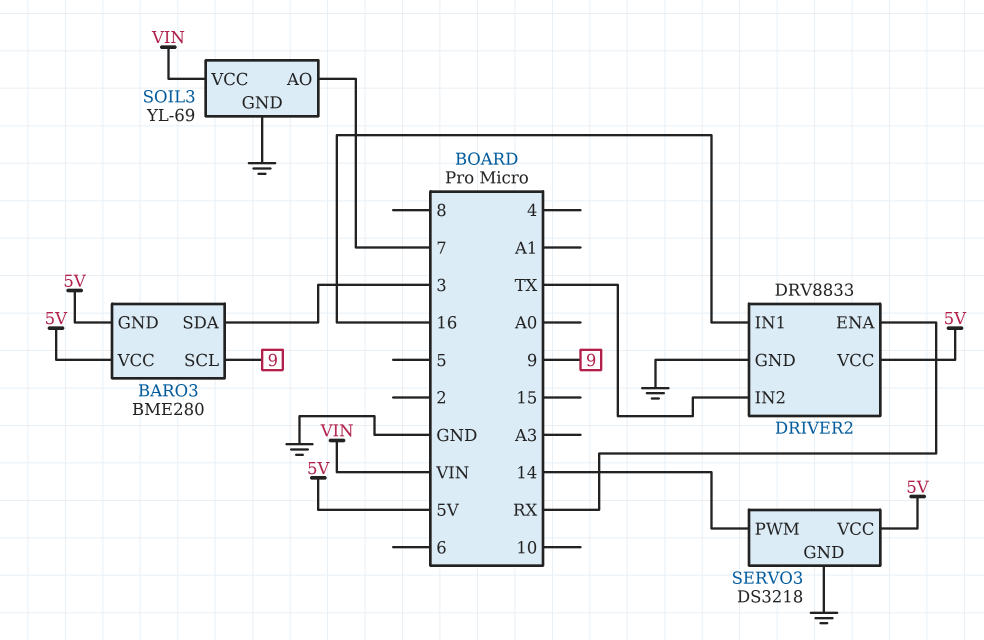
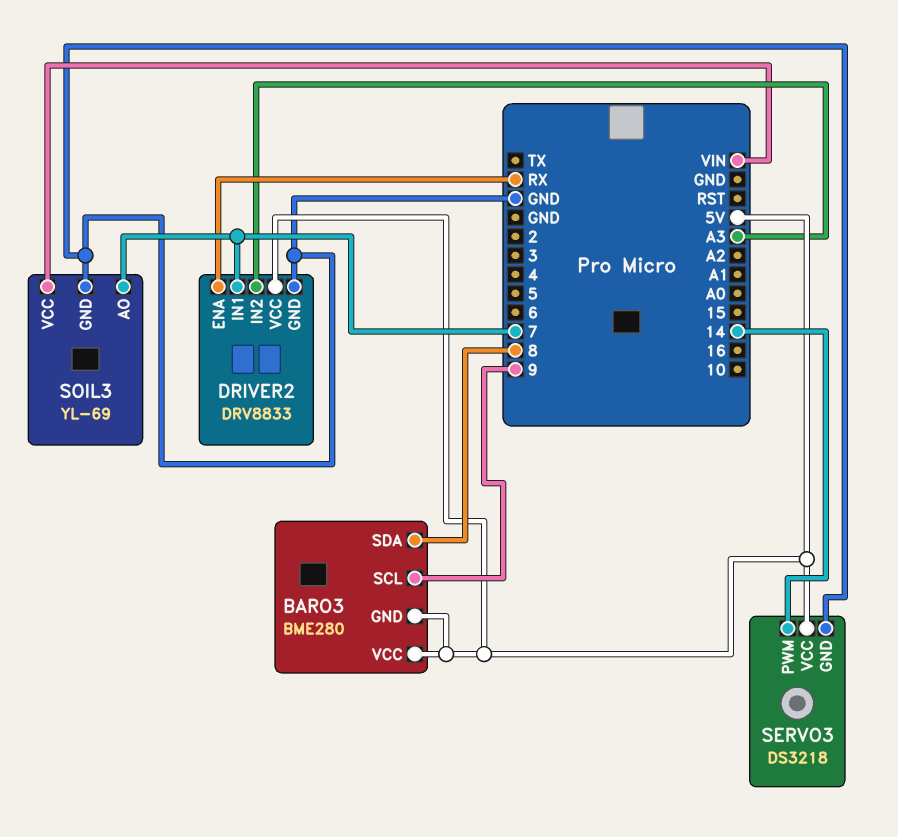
BARO3 pin SDA: 3 -> 8
DRIVER2 pin IN1: 16 -> 7
DRIVER2 pin IN2: TX -> A3

